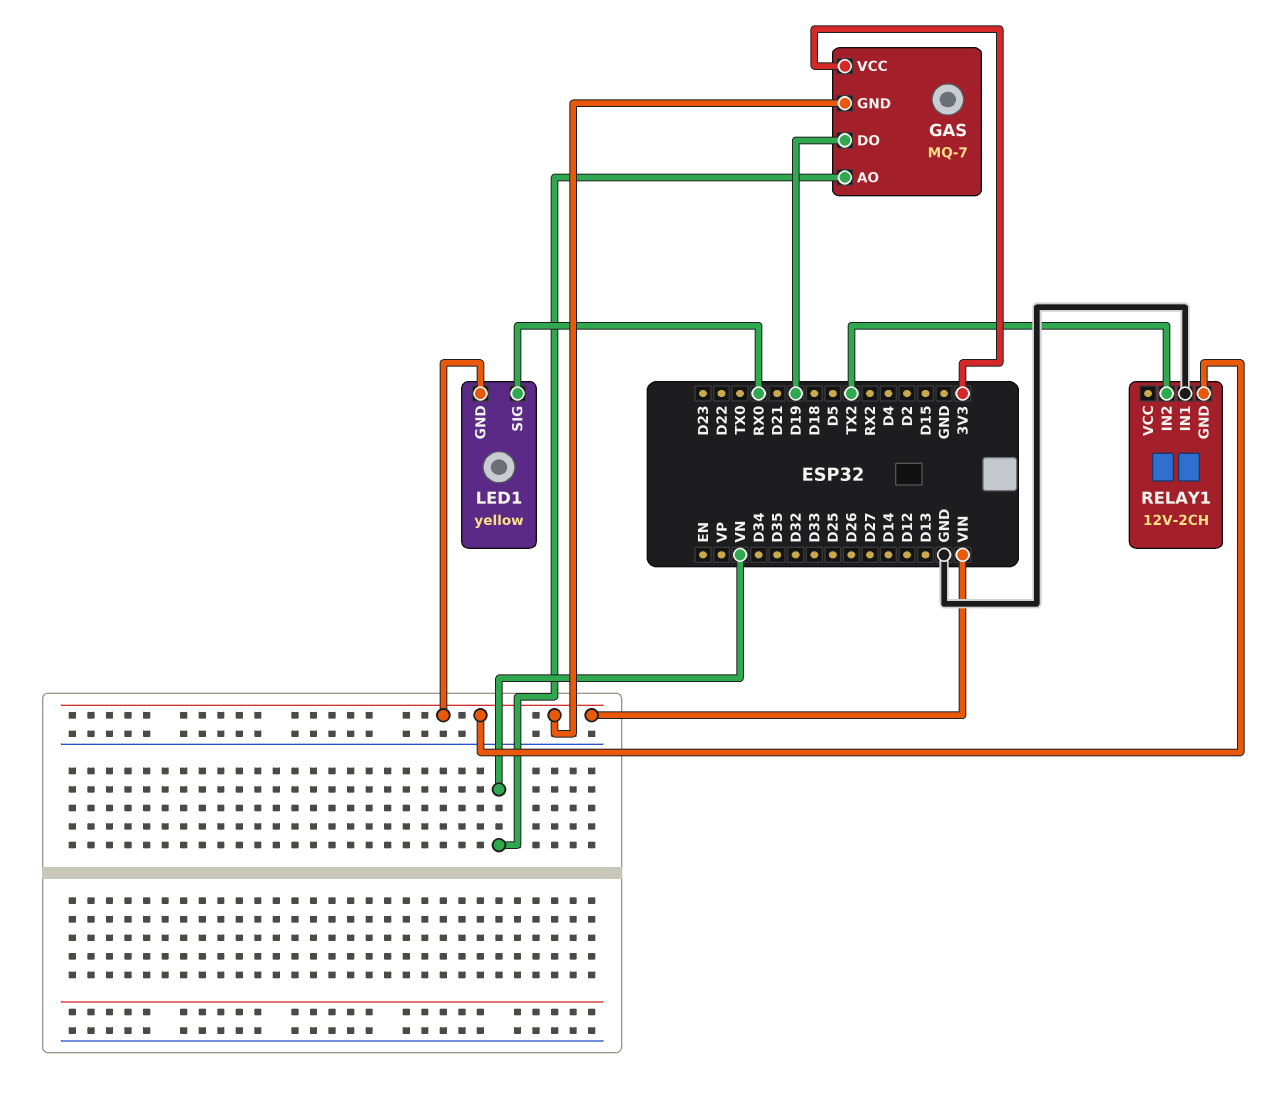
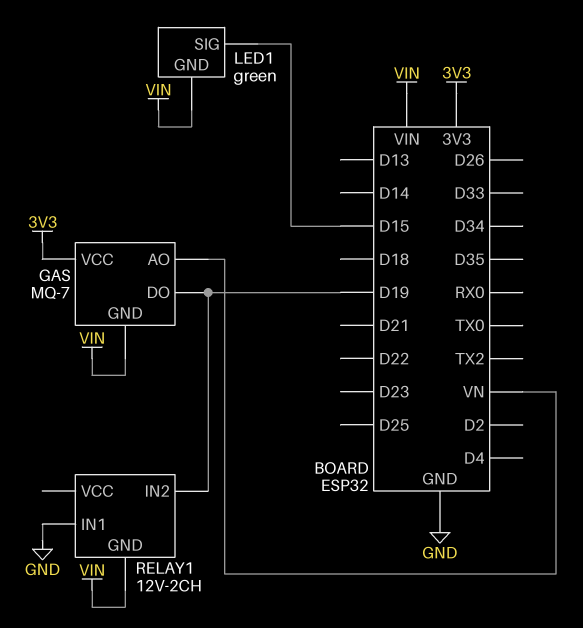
LED1: yellow -> green
LED1 pin SIG: RX0 -> D15
RELAY1 pin IN2: TX2 -> D19

